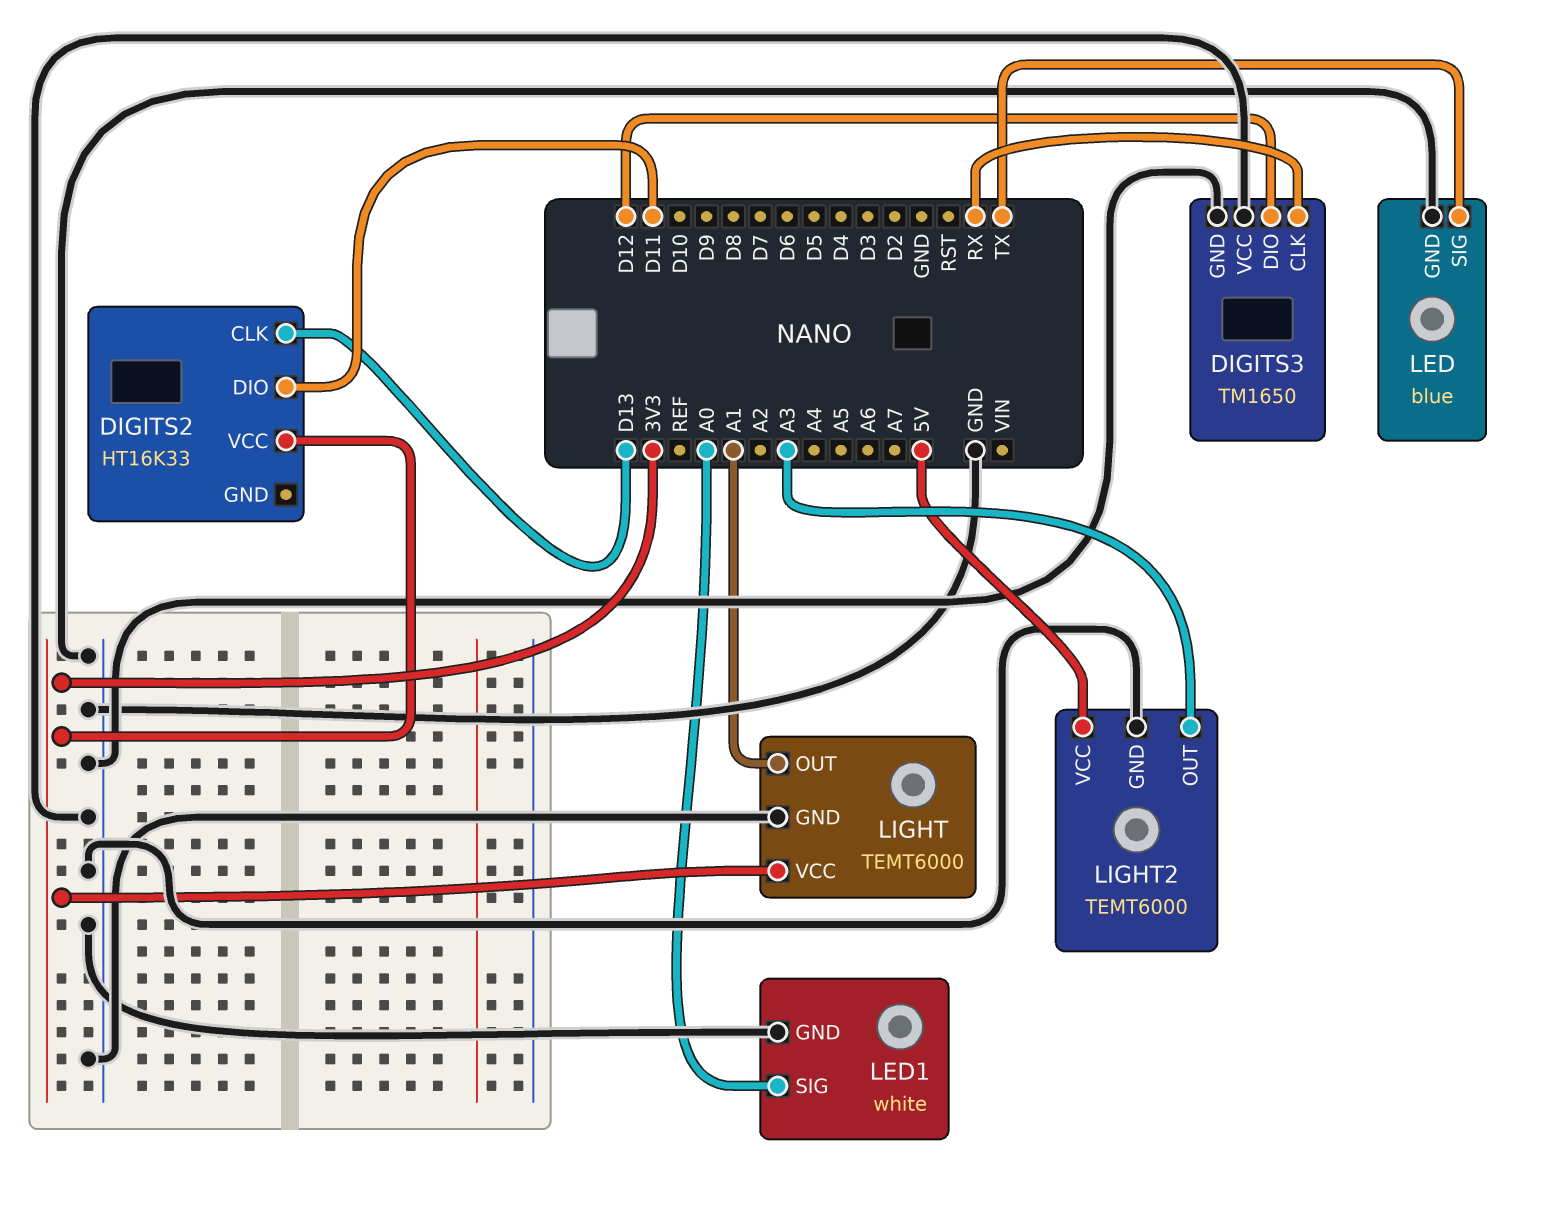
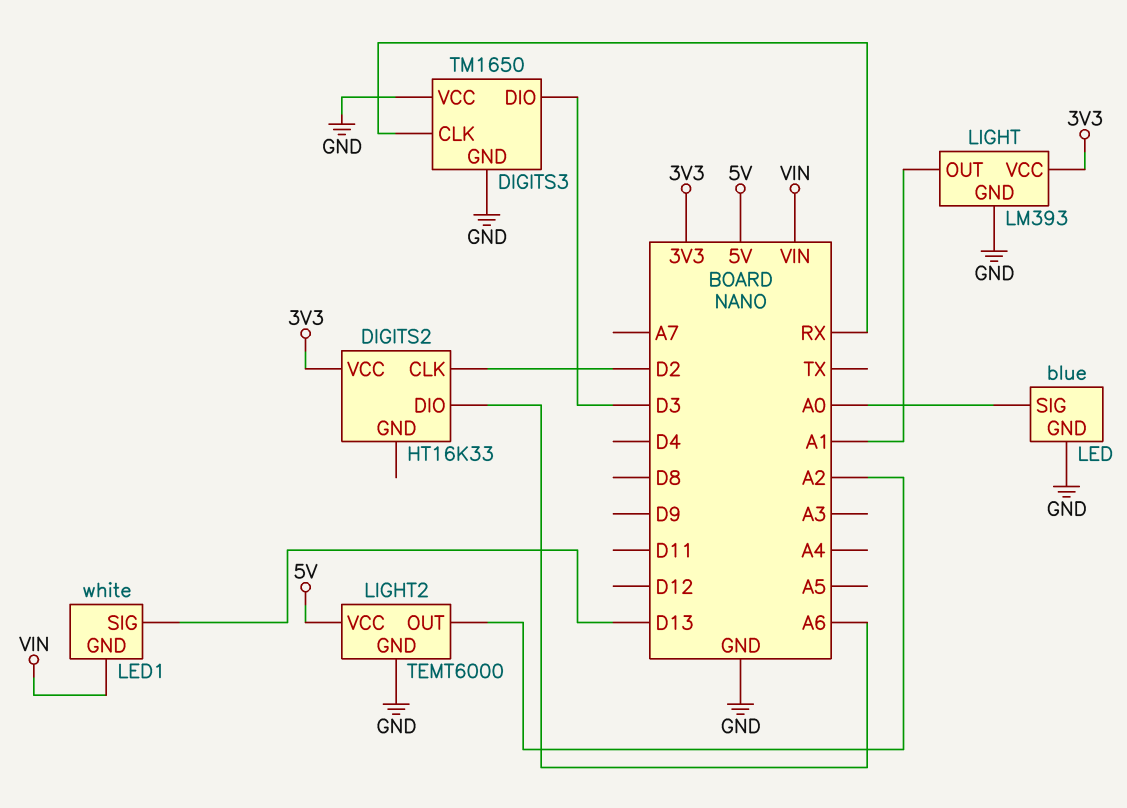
DIGITS2 pin CLK: D13 -> D2
DIGITS2 pin DIO: D11 -> A6
DIGITS3 pin DIO: D12 -> D3
LED pin SIG: TX -> A0
LED1 pin GND: GND -> VIN
LED1 pin SIG: A0 -> D13
LIGHT: TEMT6000 -> LM393
LIGHT2 pin OUT: A3 -> A2

